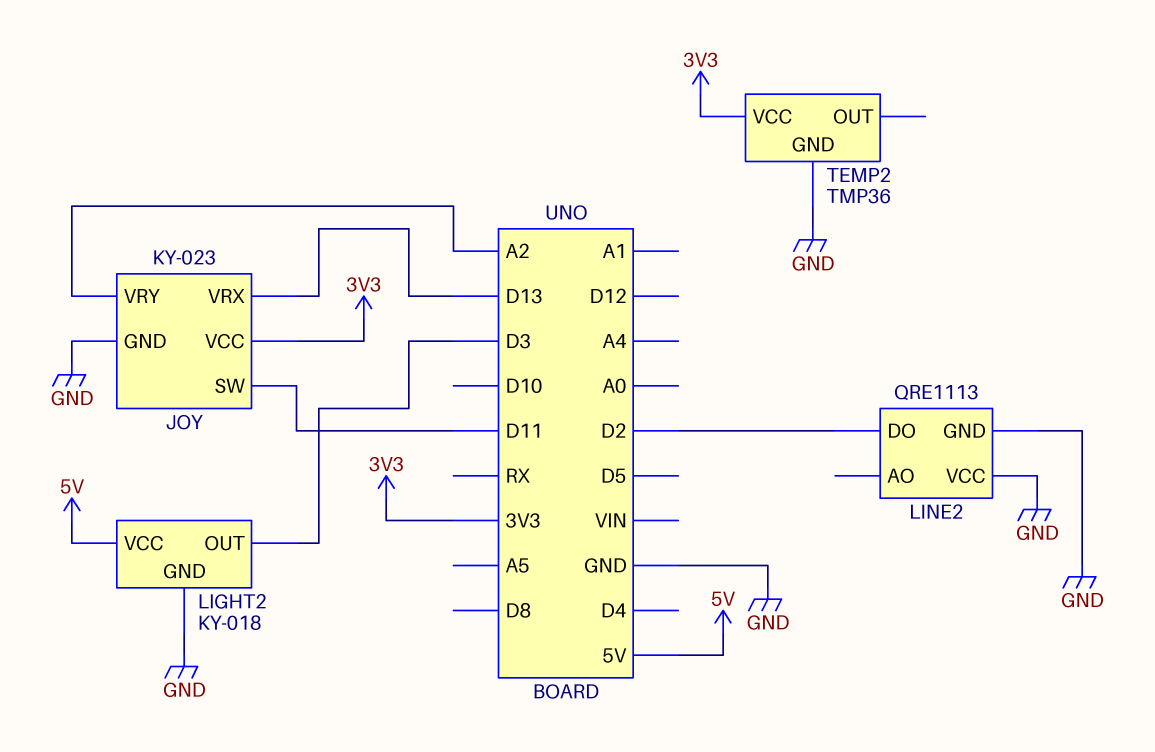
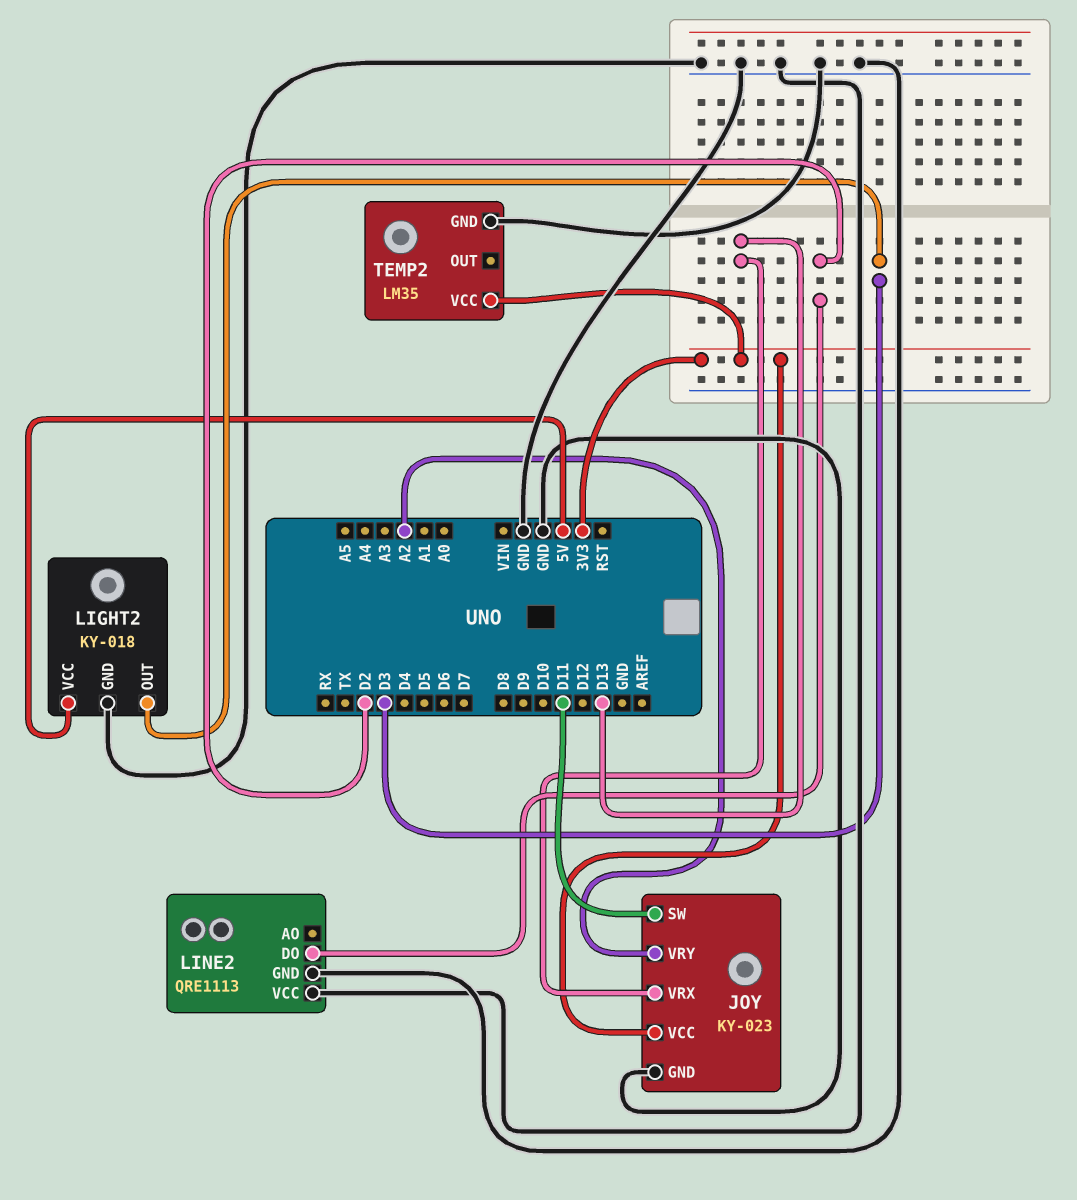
TEMP2: TMP36 -> LM35

